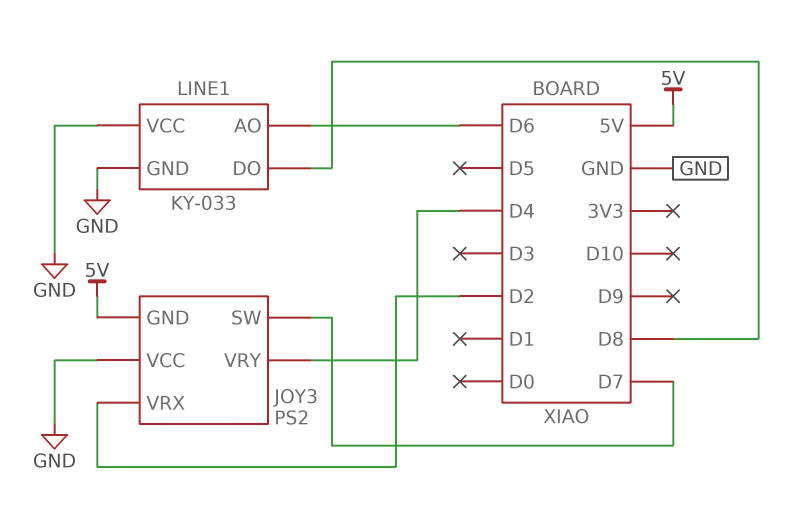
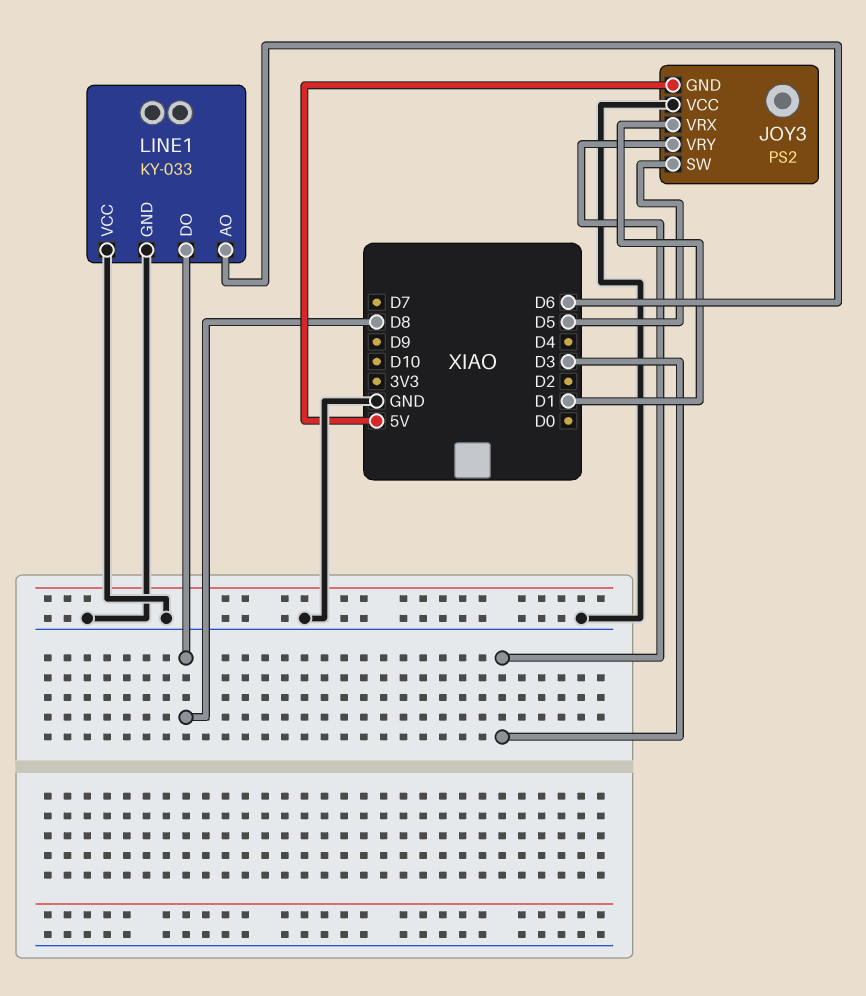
JOY3 pin SW: D7 -> D5
JOY3 pin VRX: D2 -> D1
JOY3 pin VRY: D4 -> D3

